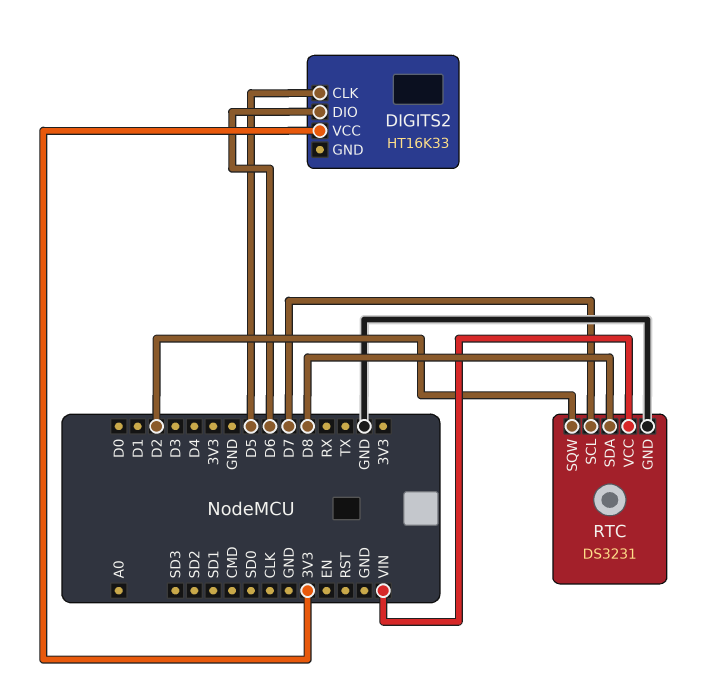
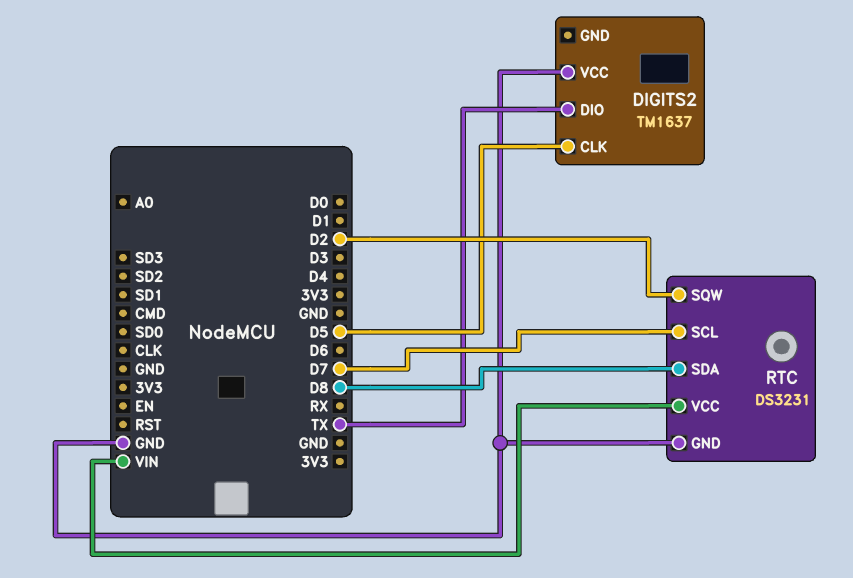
DIGITS2: HT16K33 -> TM1637
DIGITS2 pin DIO: D6 -> TX
DIGITS2 pin VCC: 3V3 -> GND

